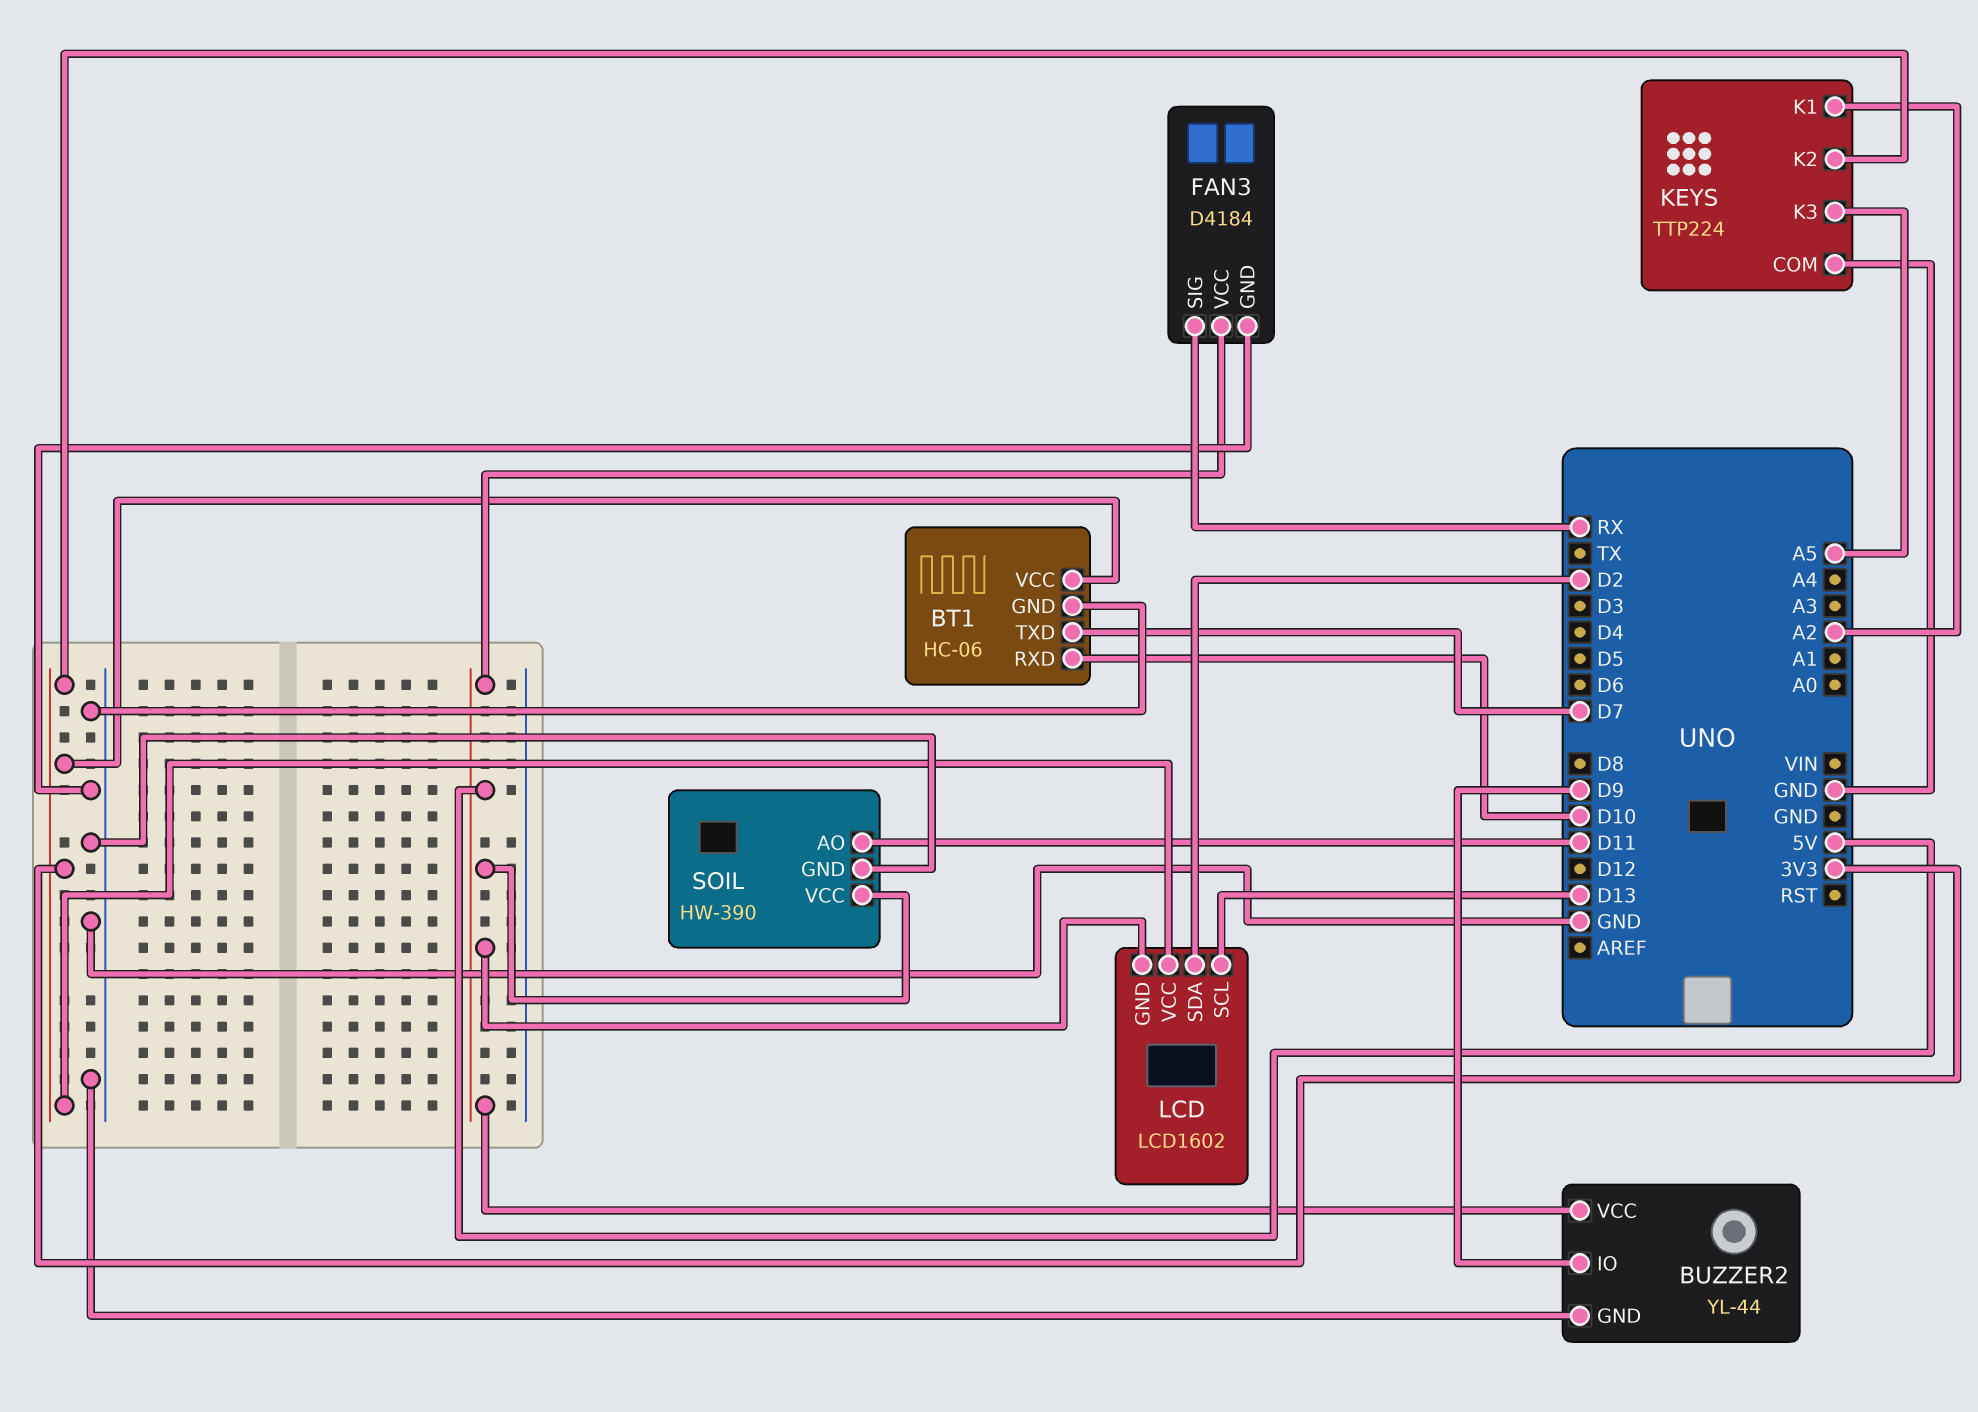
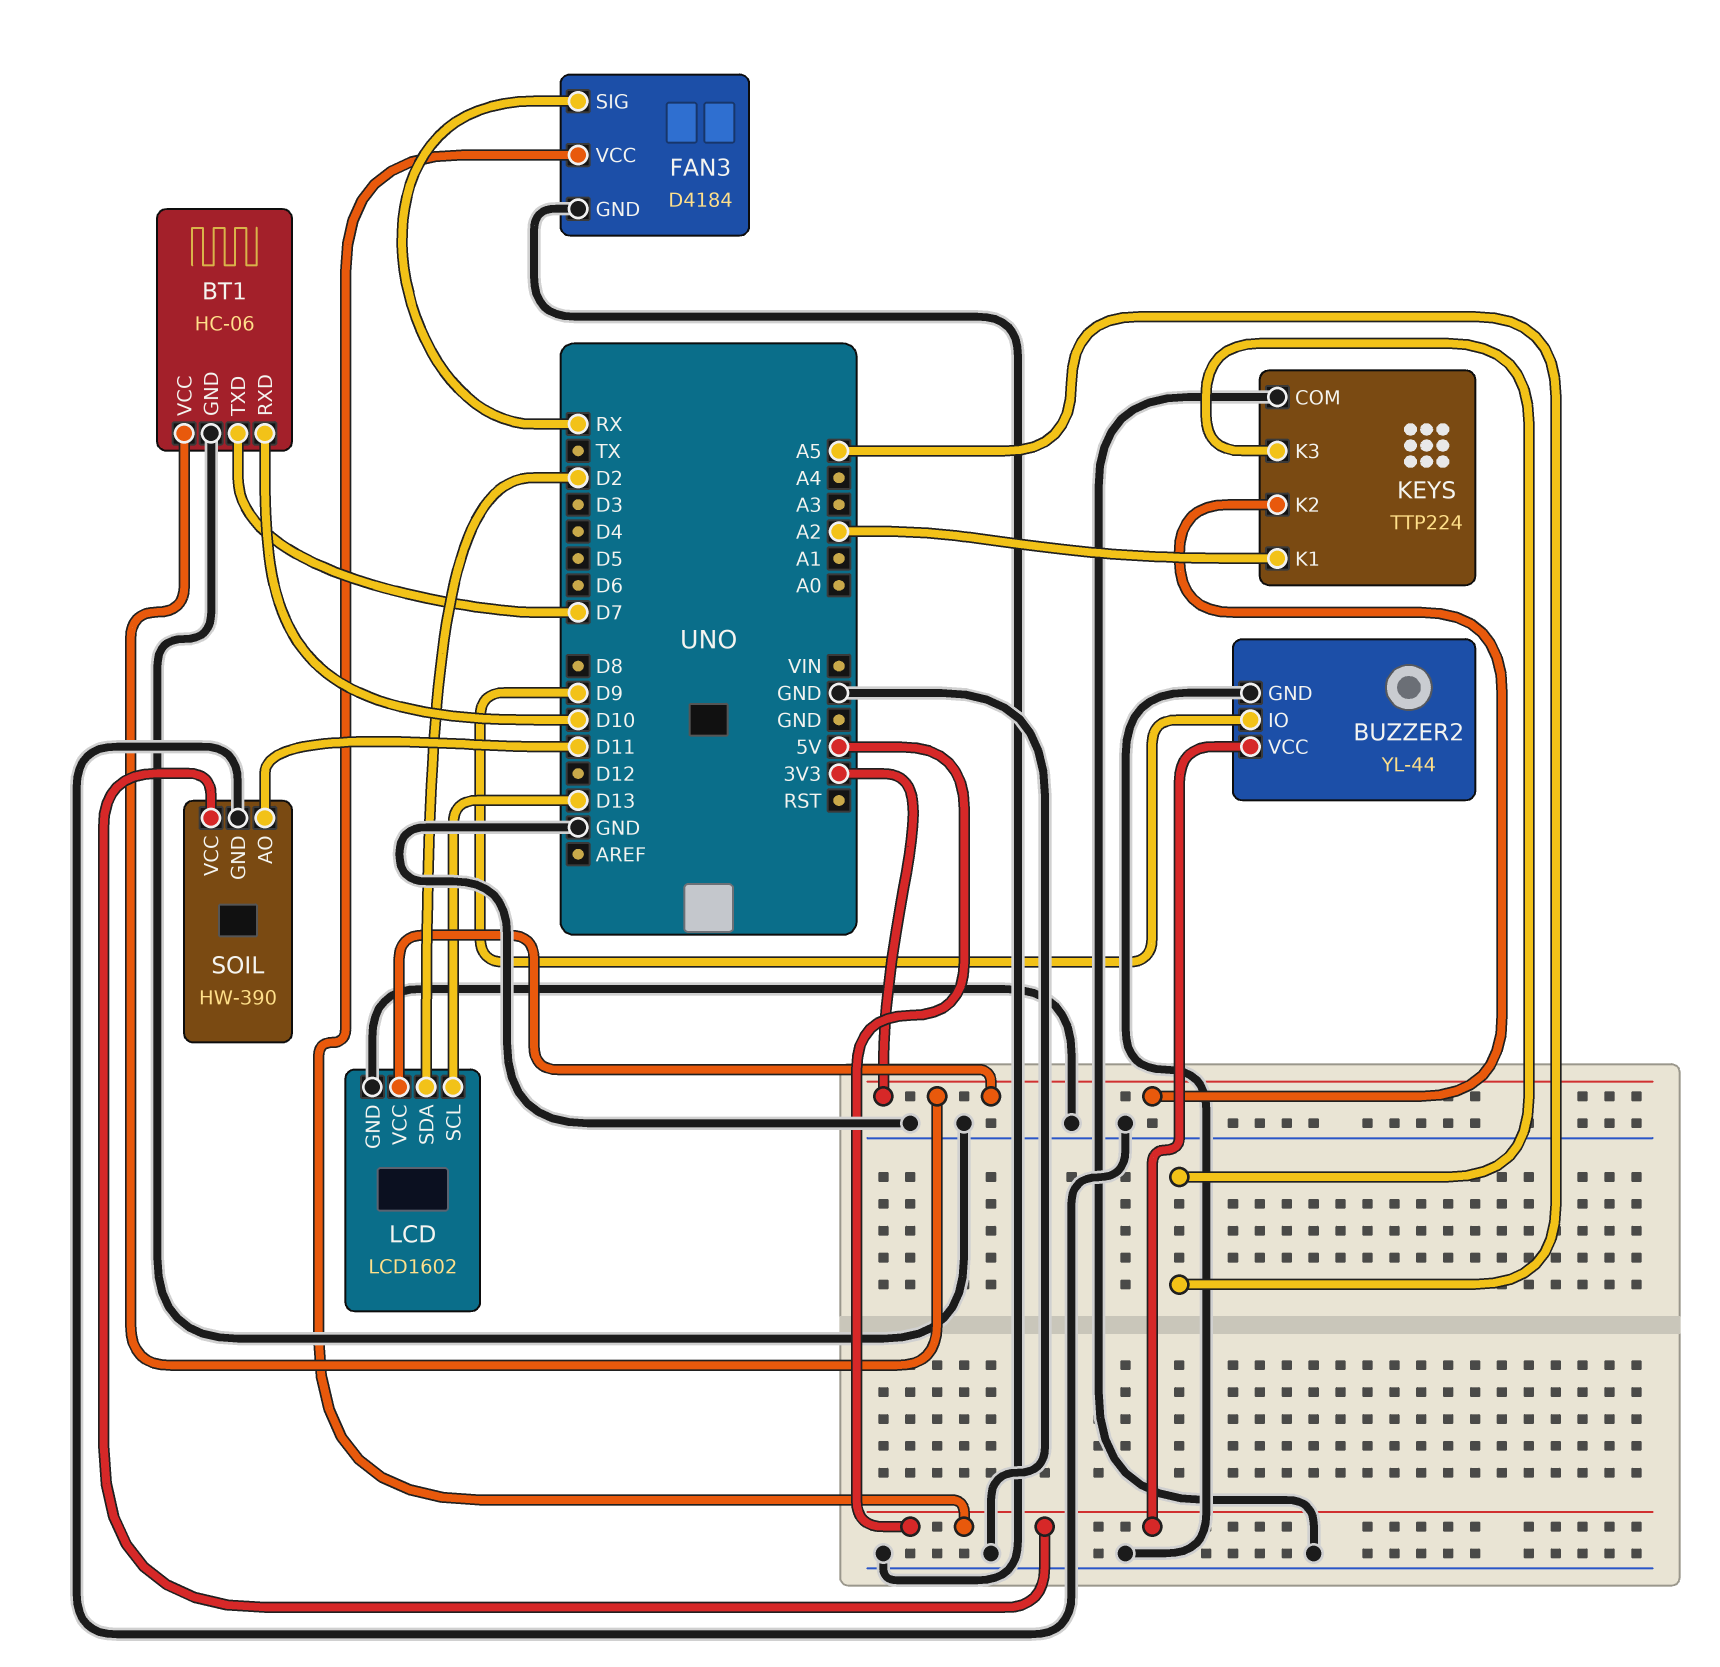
LCD pin GND: 5V -> GND

